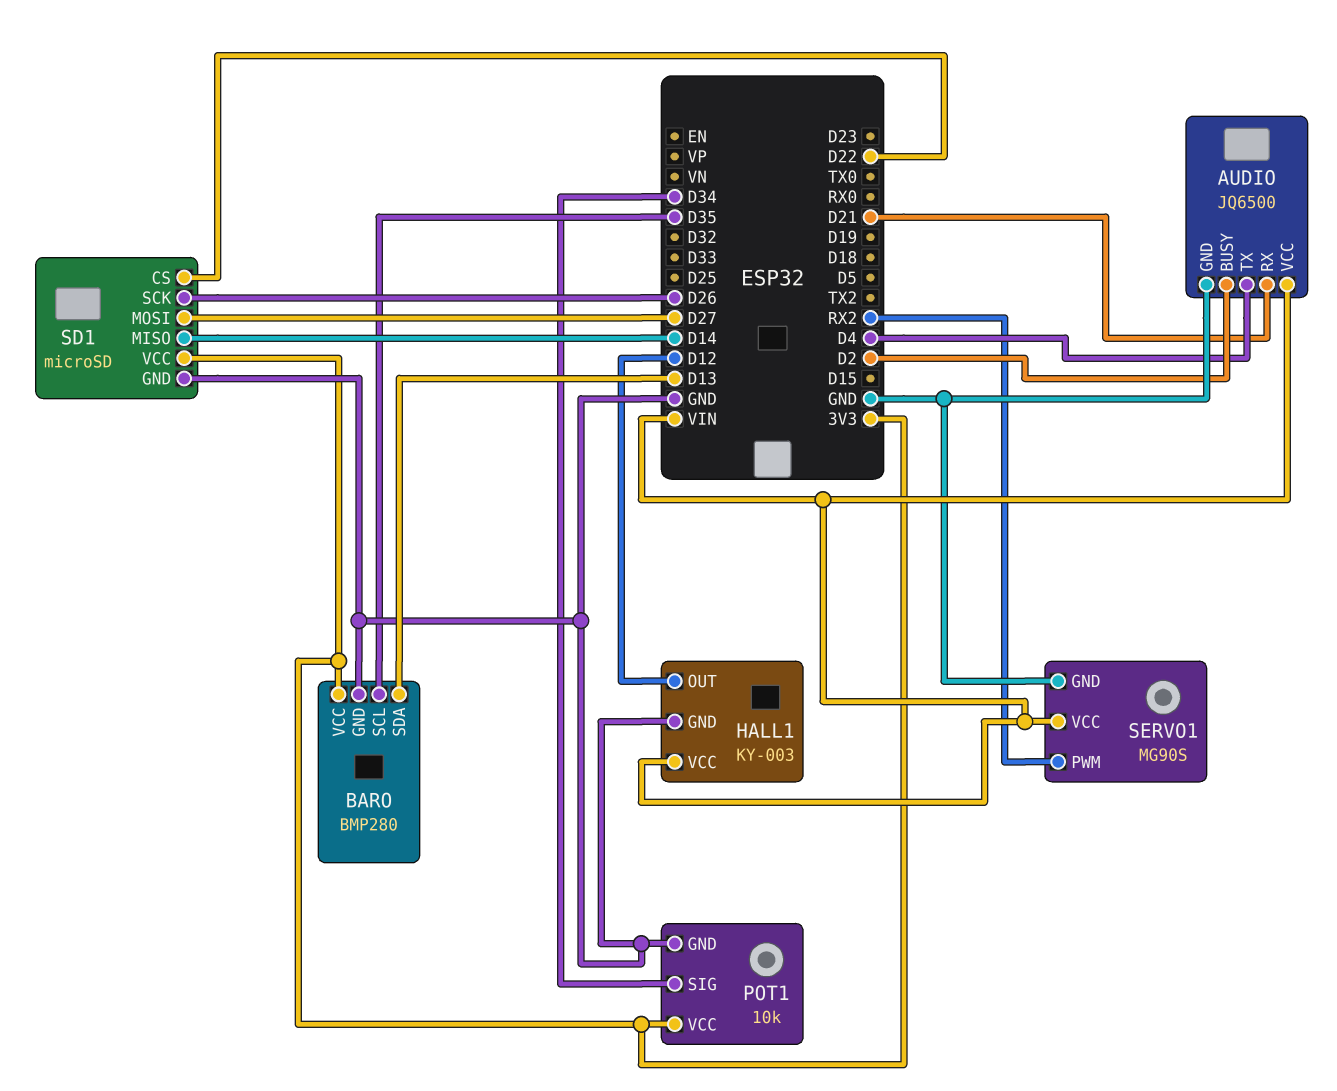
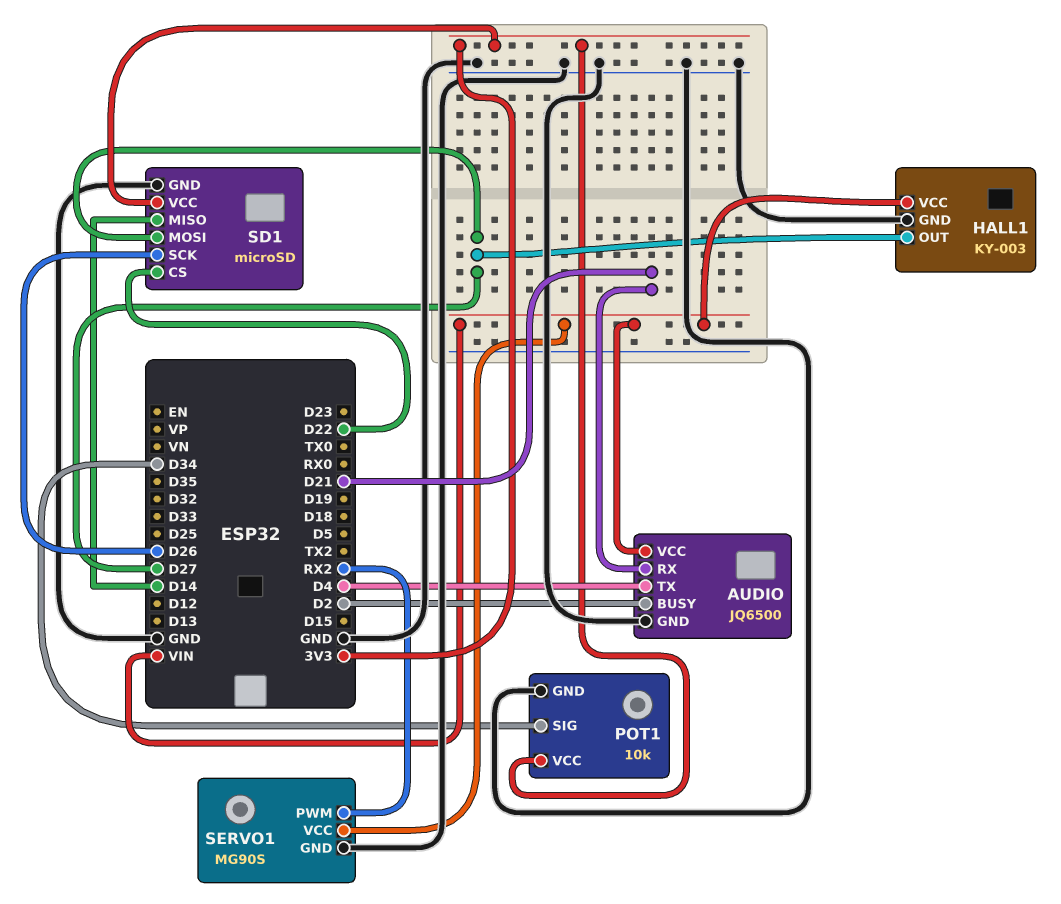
BARO: BMP280 -> none
BARO pin GND: GND -> none
BARO pin SCL: D35 -> none
BARO pin SDA: D13 -> none
BARO pin VCC: 3V3 -> none
HALL1 pin OUT: D12 -> D27

